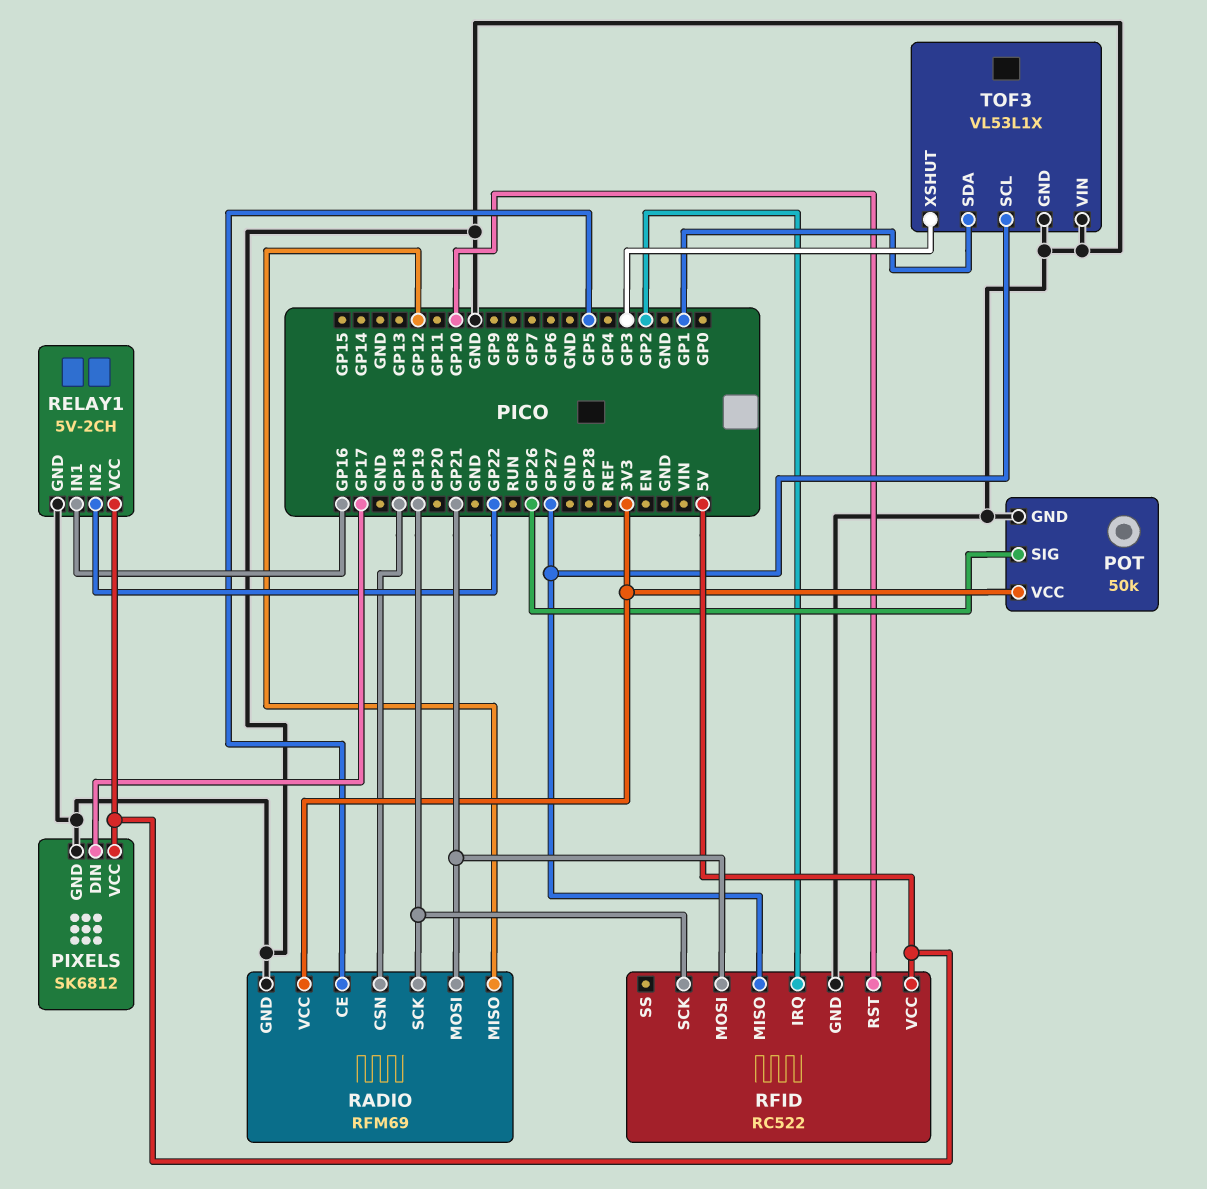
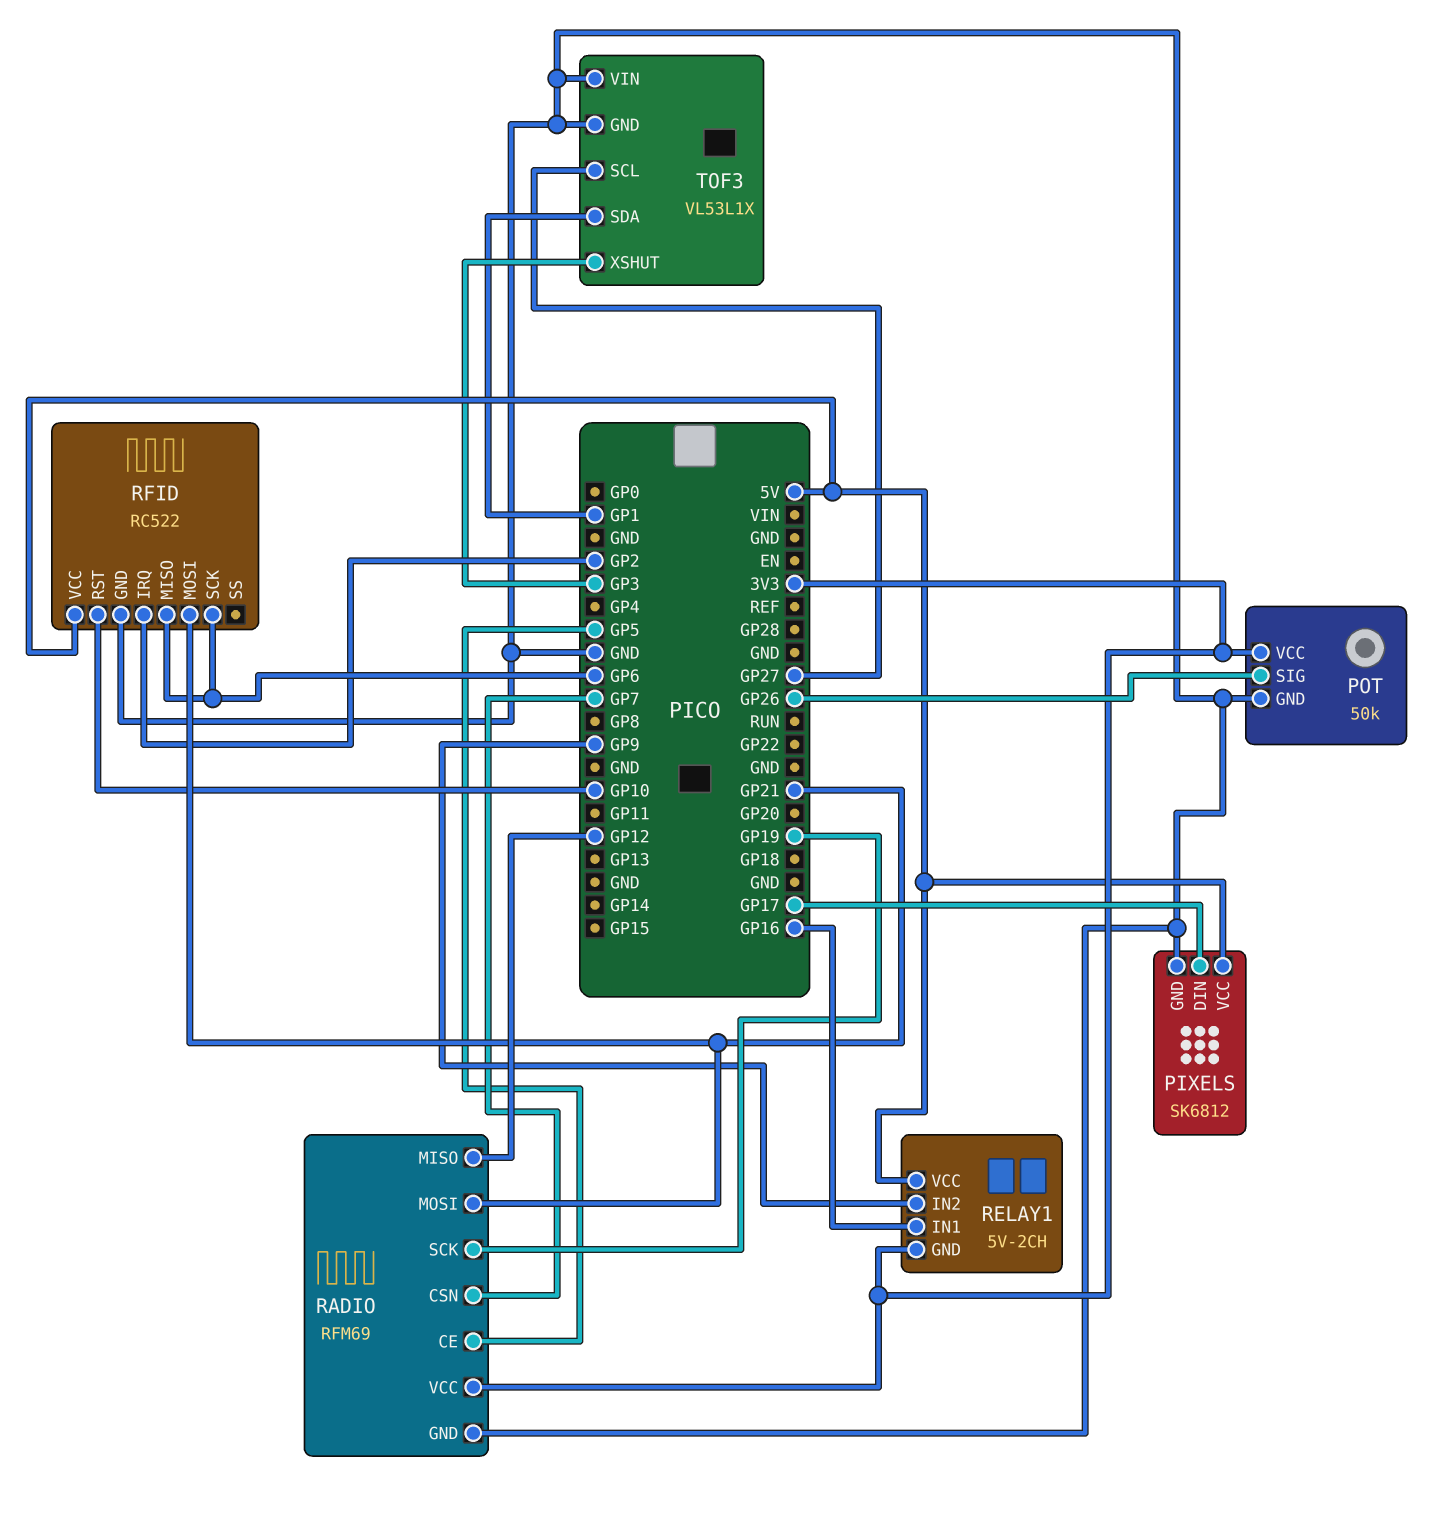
RADIO pin CSN: GP18 -> GP7
RELAY1 pin GND: GND -> 3V3
RELAY1 pin IN2: GP22 -> GP9
RFID pin MISO: GP27 -> GP6
RFID pin SCK: GP19 -> GP6

